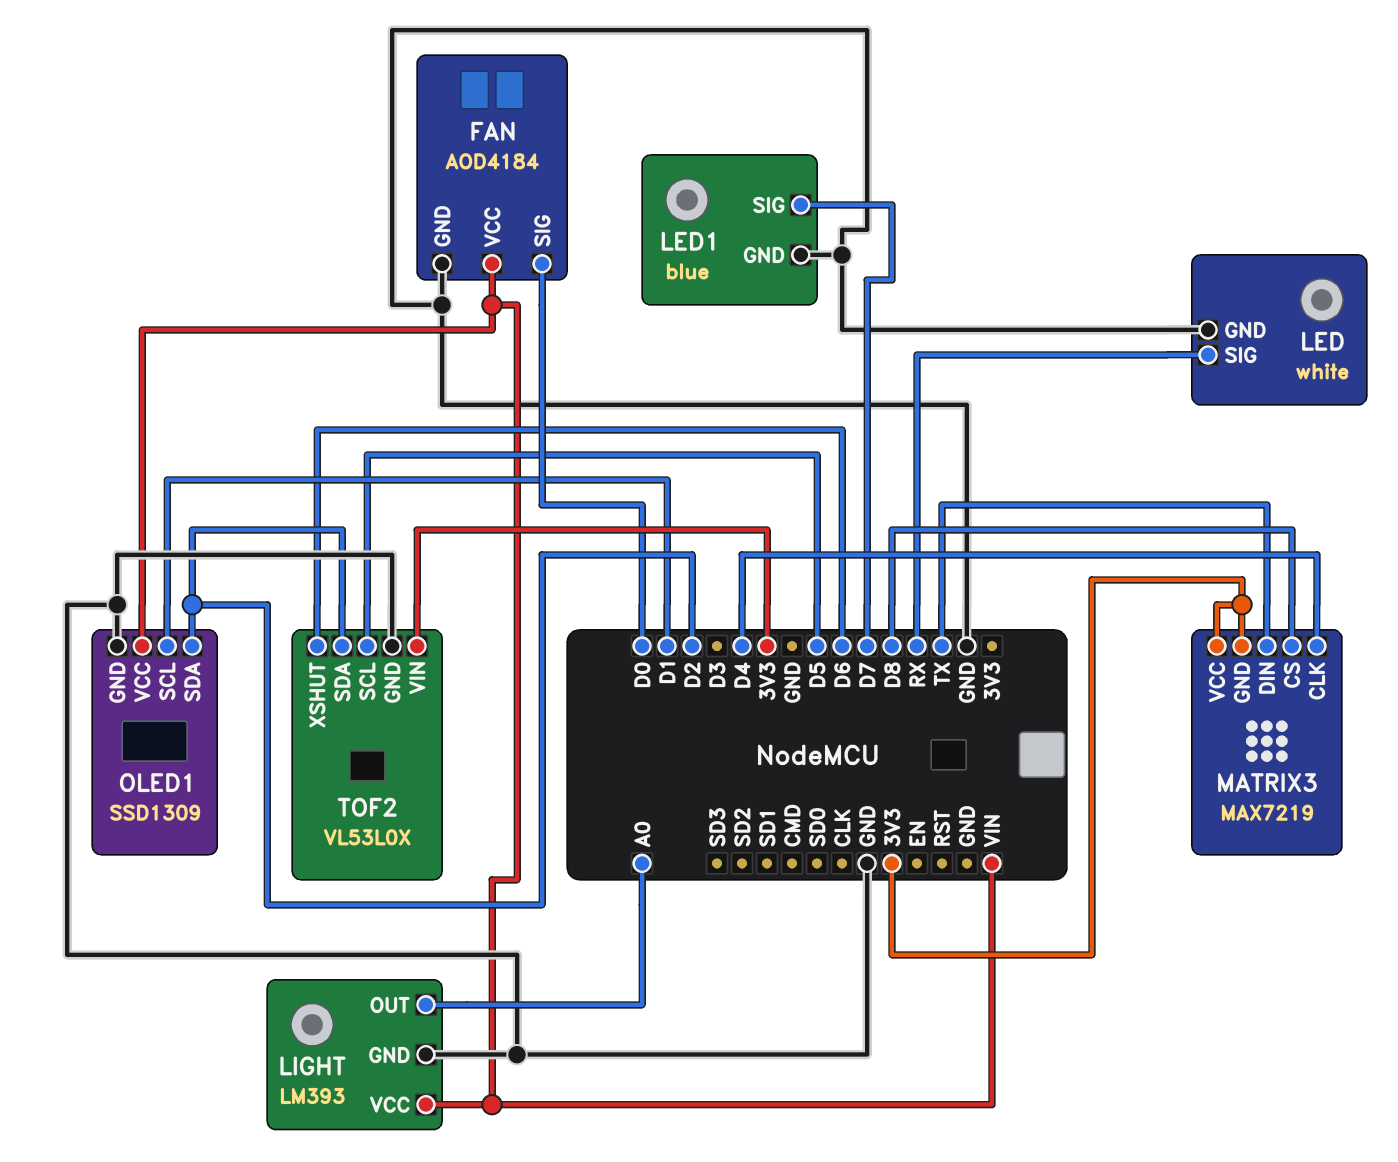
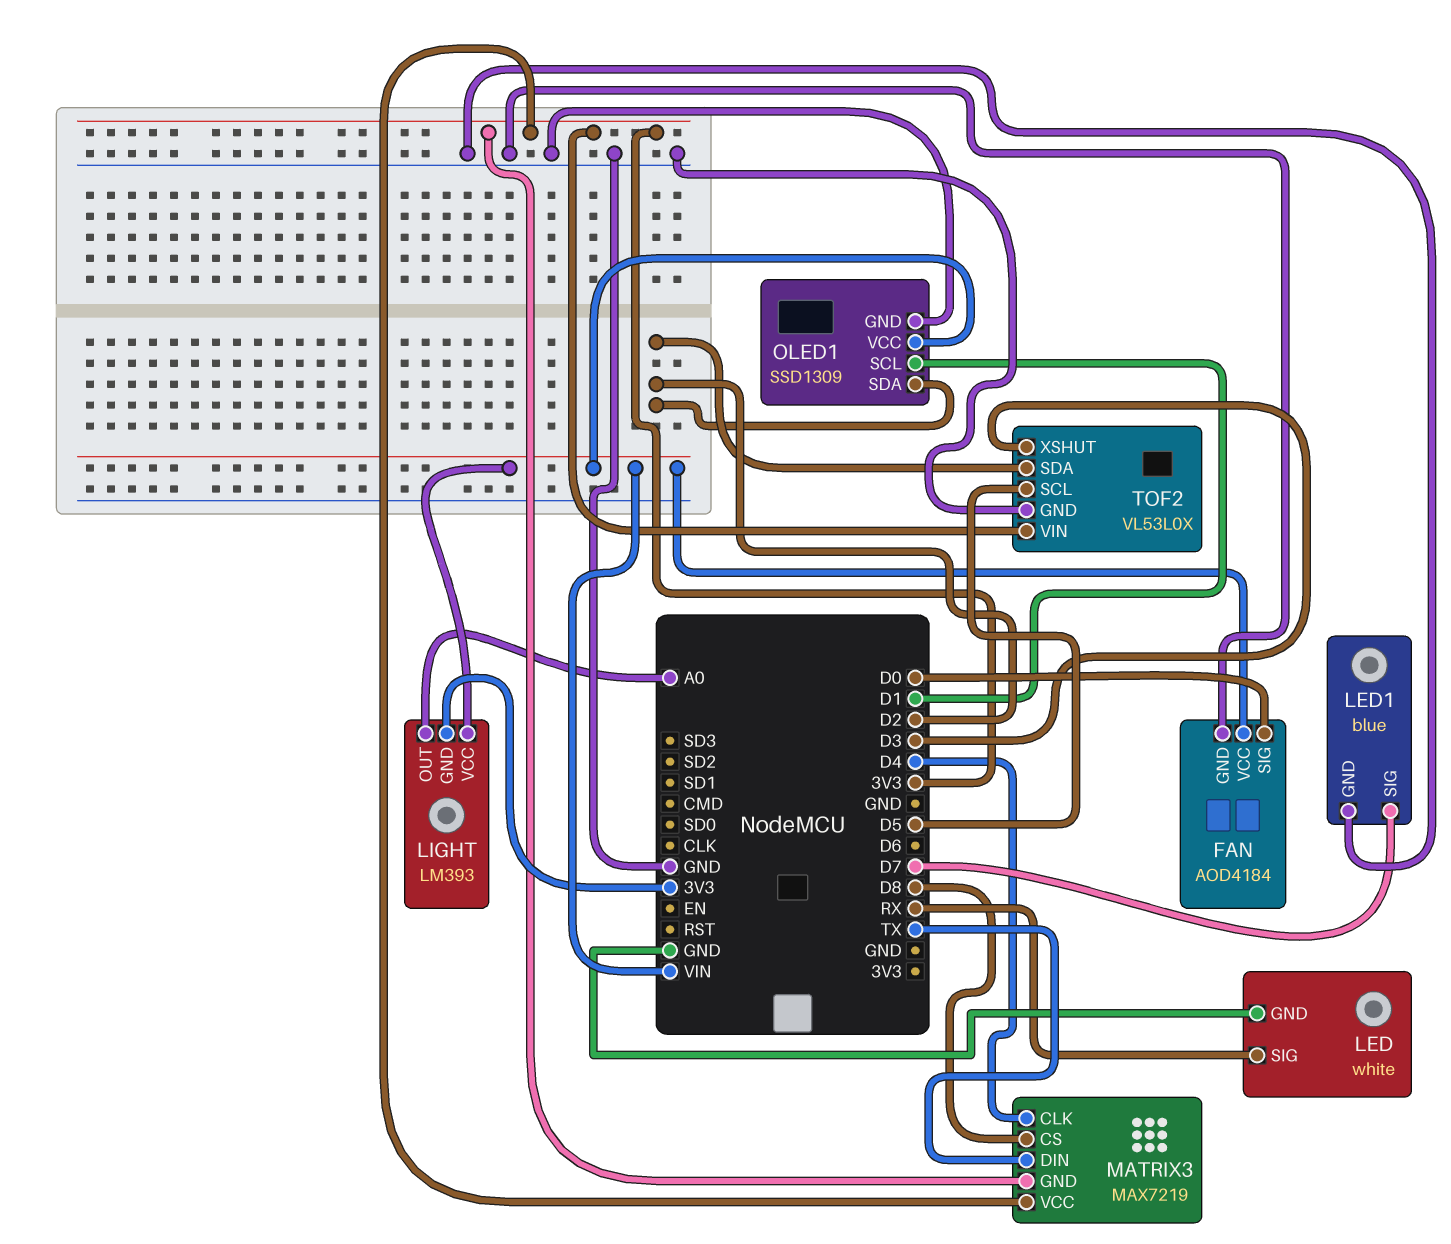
LIGHT pin GND: GND -> 3V3
TOF2 pin XSHUT: D6 -> D3

